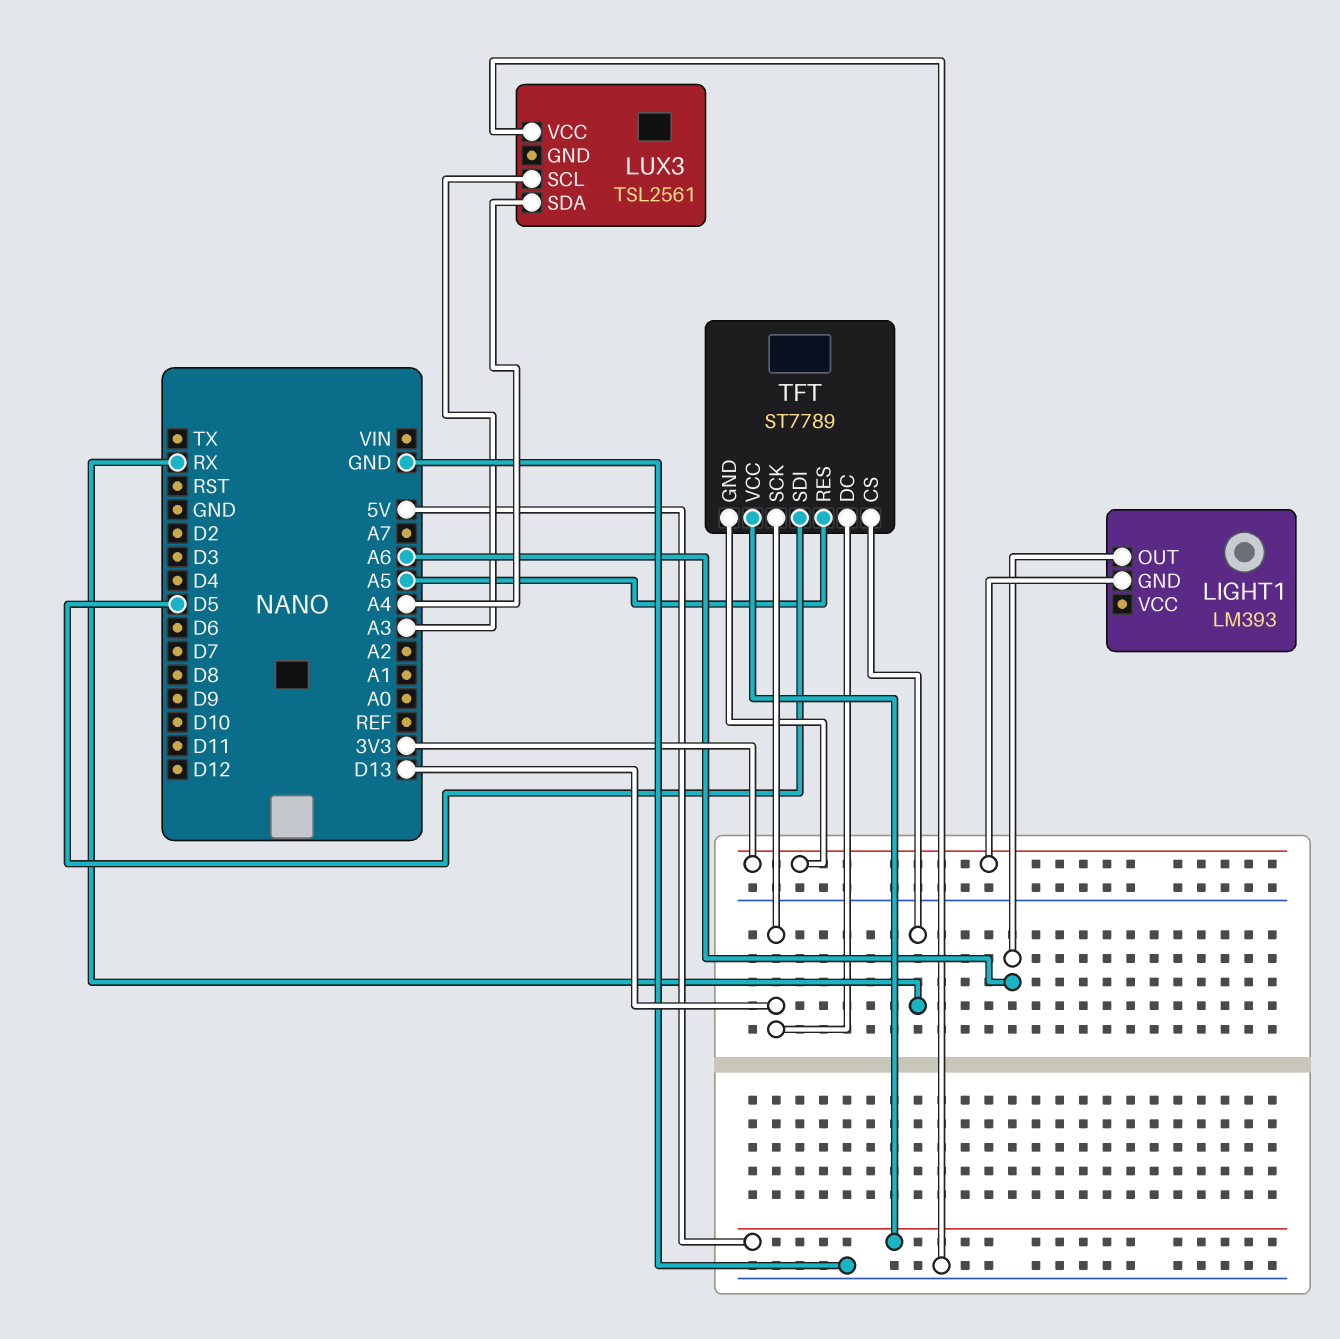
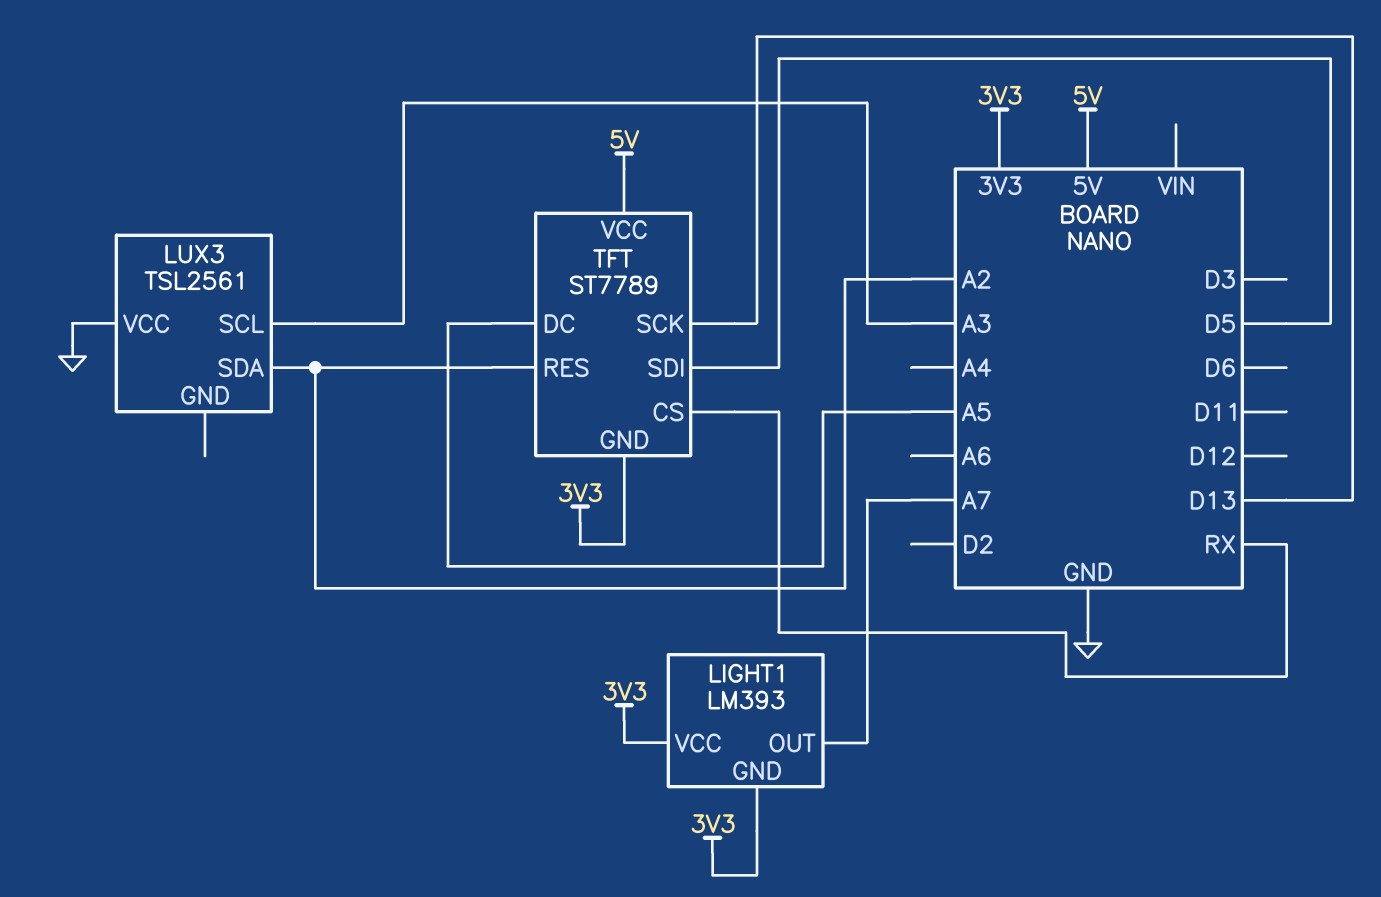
LIGHT1 pin OUT: A6 -> A7
LIGHT1 pin VCC: none -> 3V3
LUX3 pin SDA: A4 -> A2
TFT pin DC: D13 -> A5
TFT pin RES: A5 -> A2

